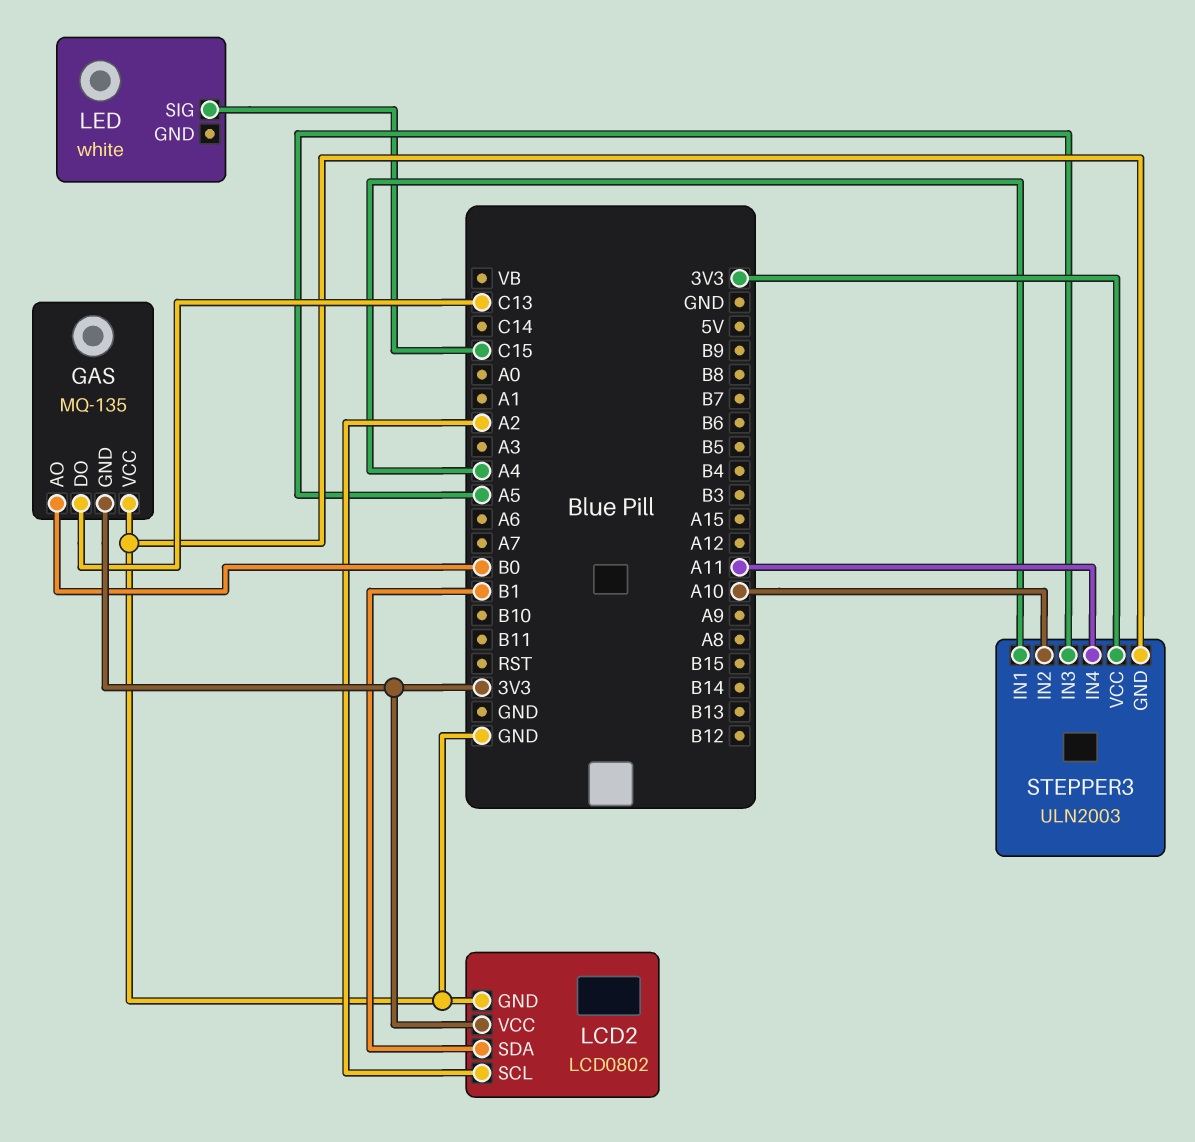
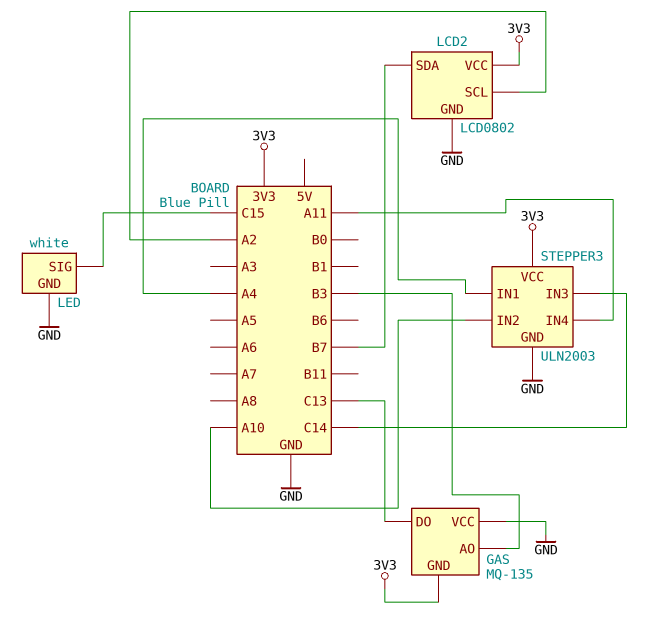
GAS pin AO: B0 -> B3
LCD2 pin SDA: B1 -> B7
LED pin GND: none -> GND
STEPPER3 pin IN3: A5 -> C14

